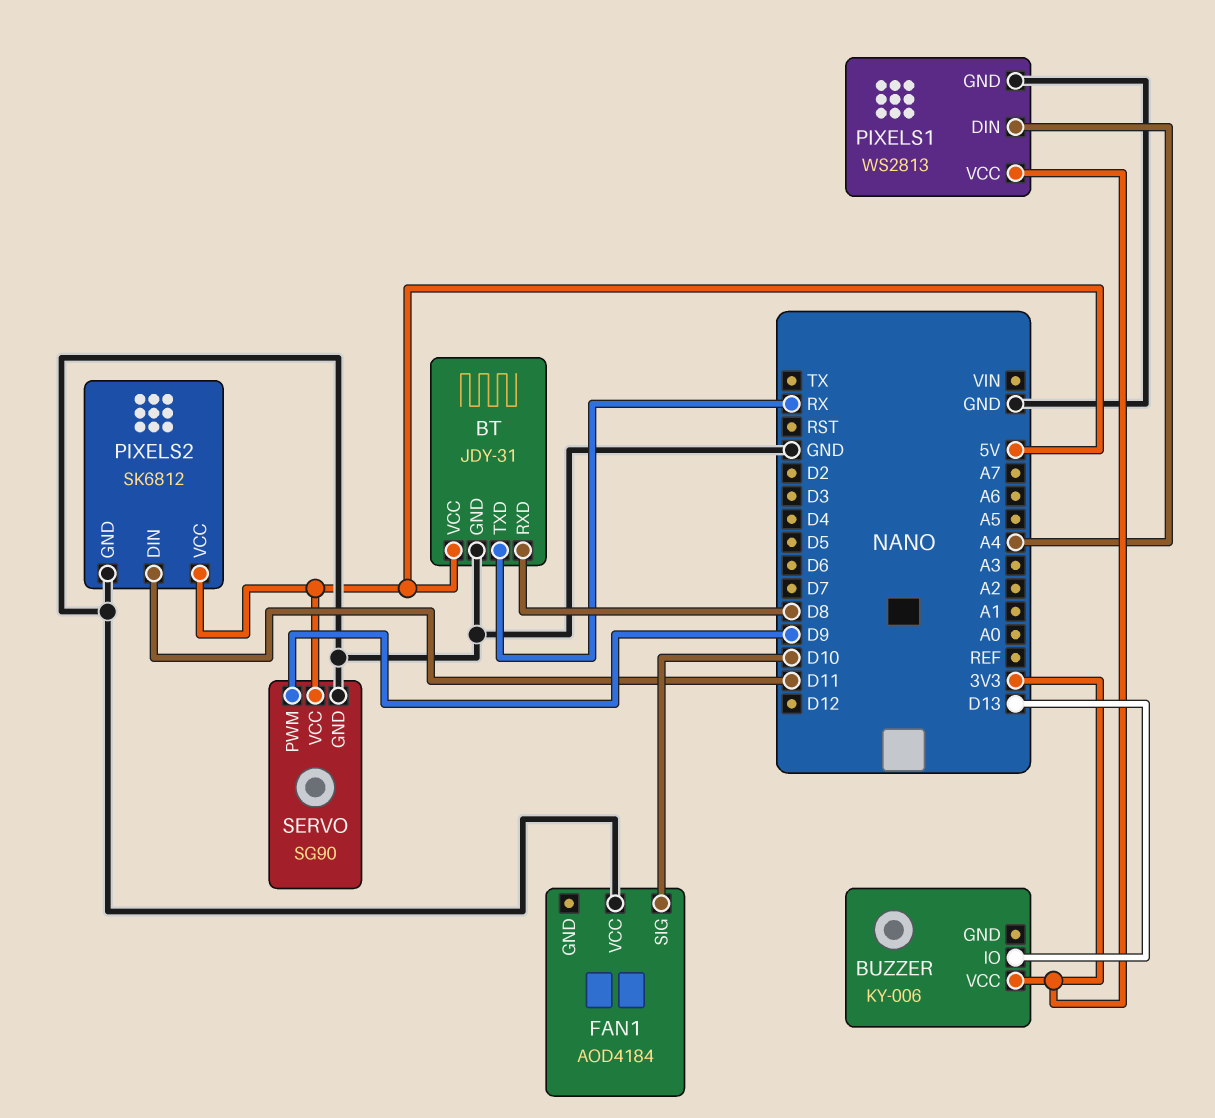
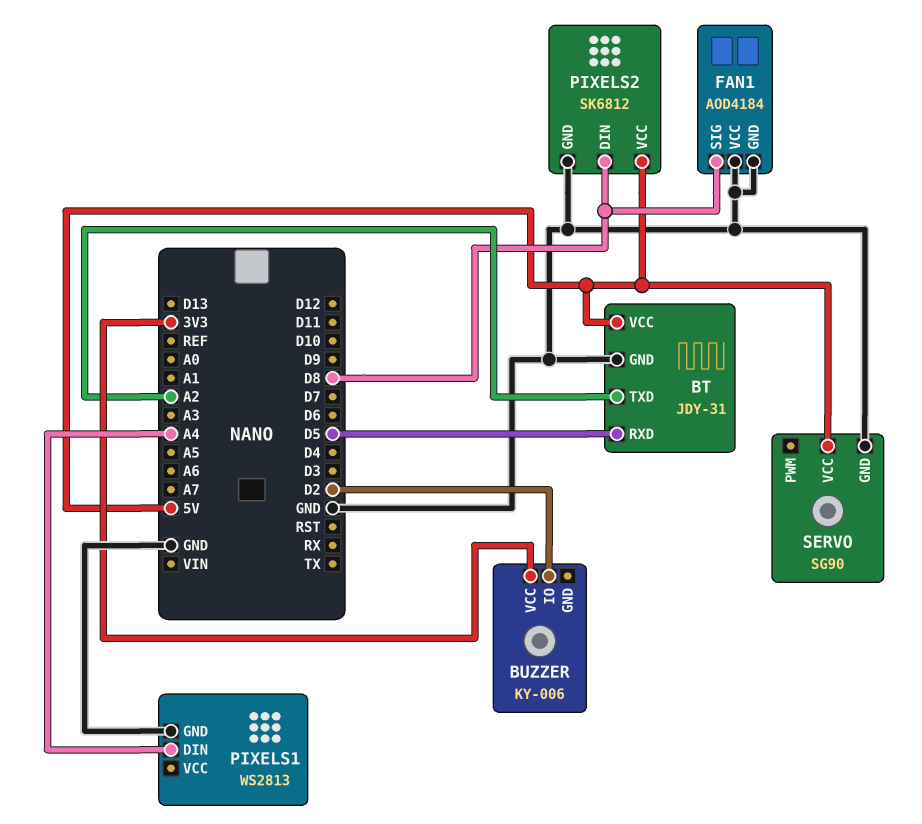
BT pin RXD: D8 -> D5
BT pin TXD: RX -> A2
BUZZER pin IO: D13 -> D2
FAN1 pin GND: none -> GND
FAN1 pin SIG: D10 -> D8
PIXELS1 pin VCC: 3V3 -> none
PIXELS2 pin DIN: D11 -> D8
SERVO pin PWM: D9 -> none

